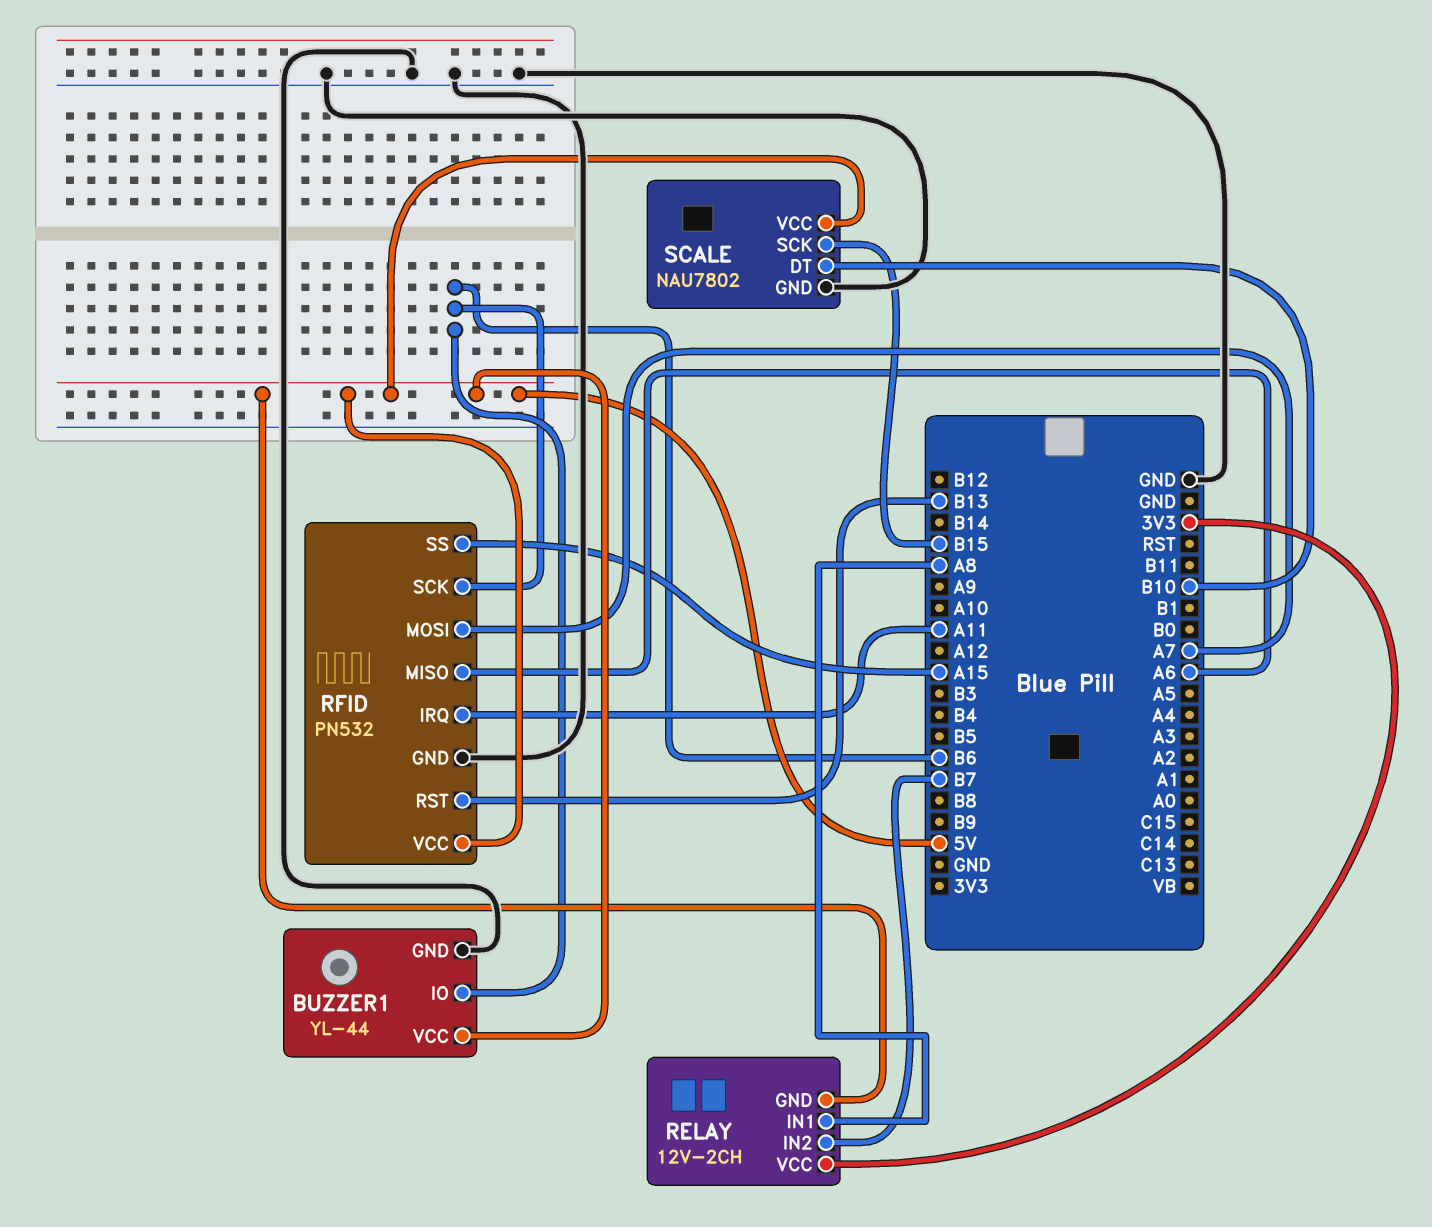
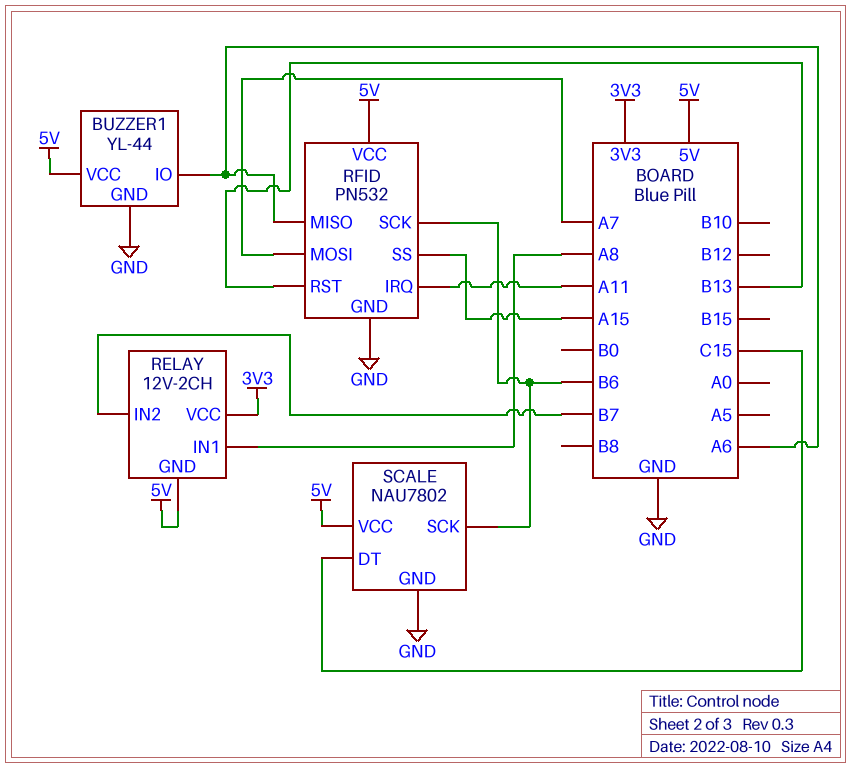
BUZZER1 pin IO: B6 -> A6
SCALE pin DT: B10 -> C15
SCALE pin SCK: B15 -> B6

